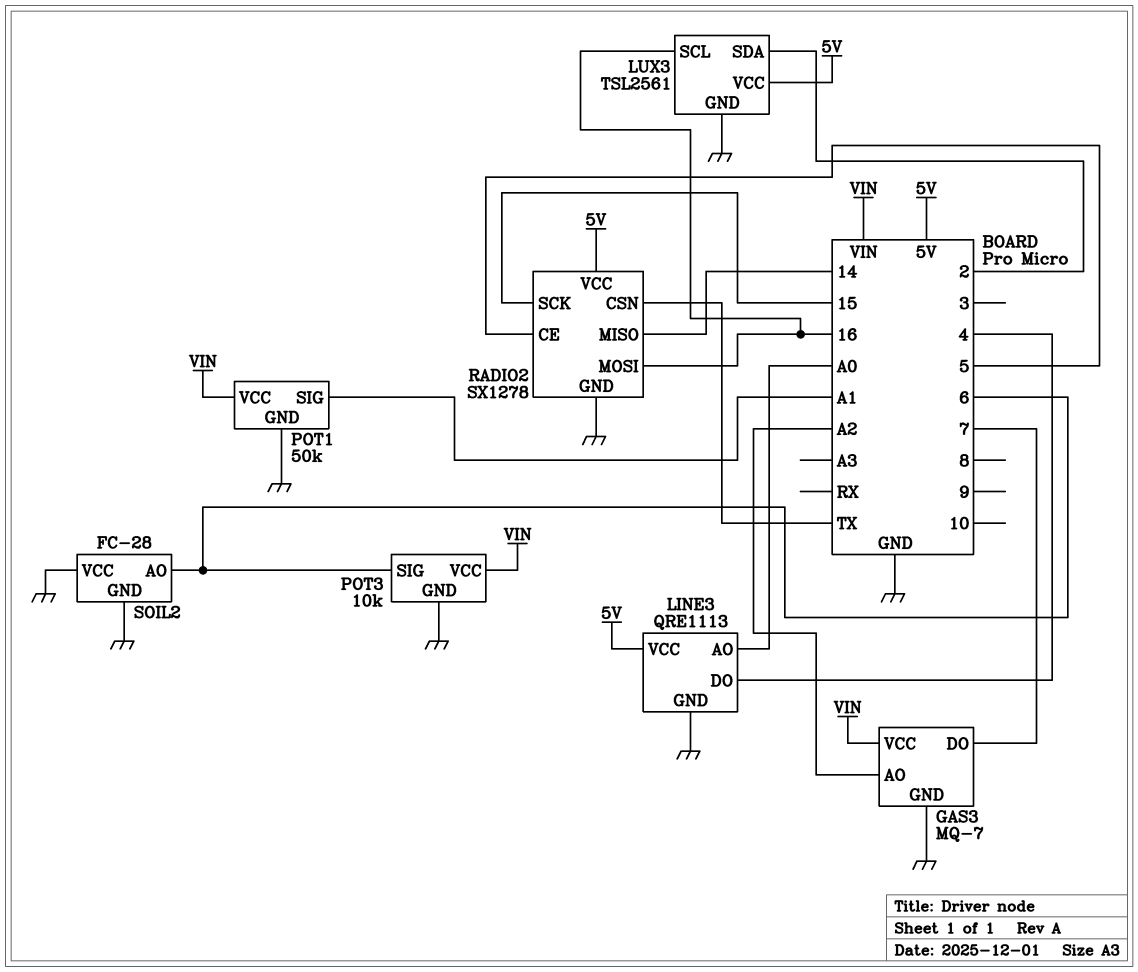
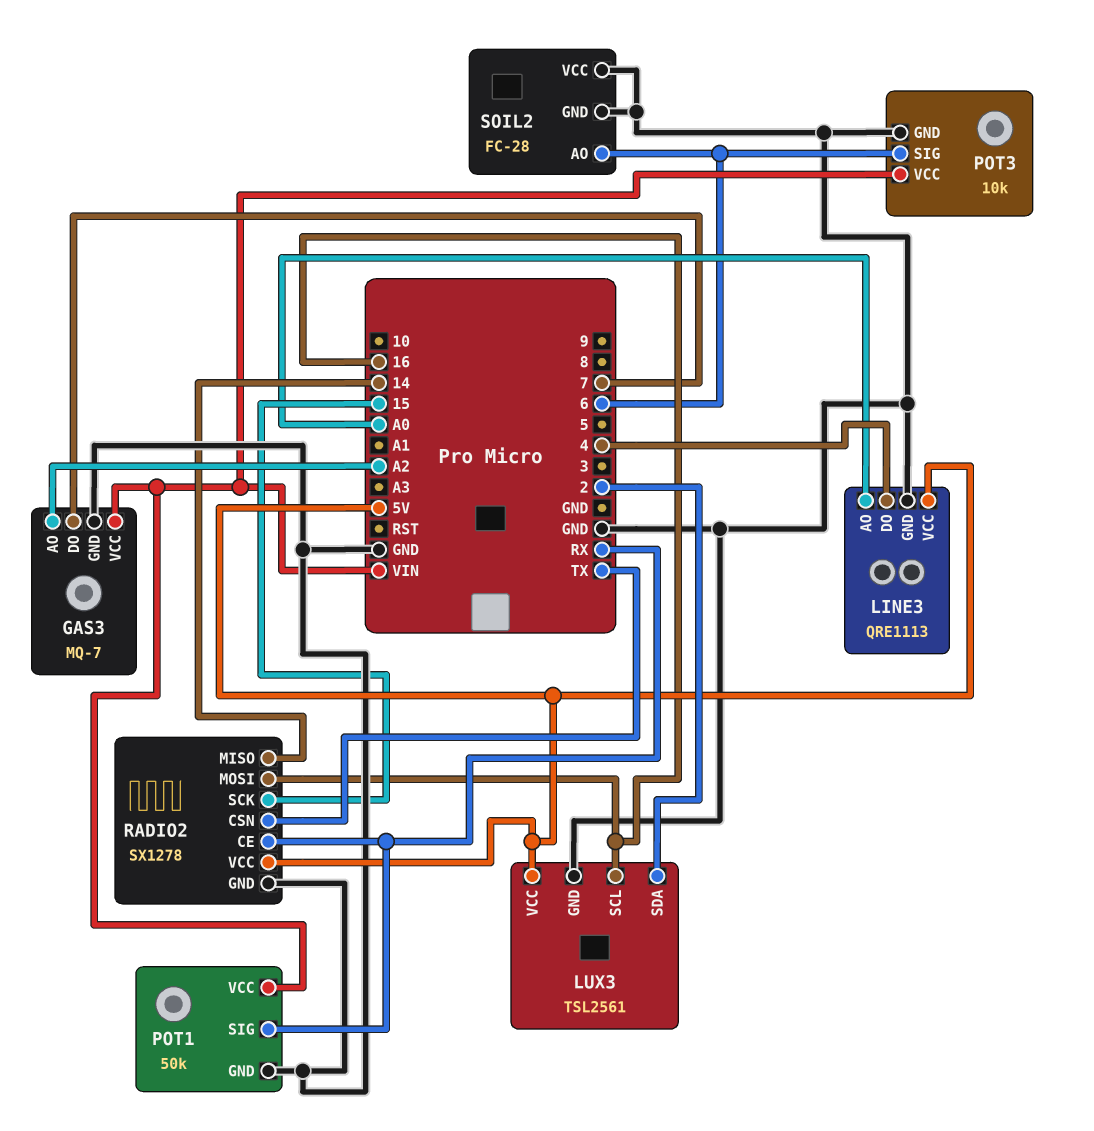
POT1 pin SIG: A1 -> RX
RADIO2 pin CE: 5 -> RX

